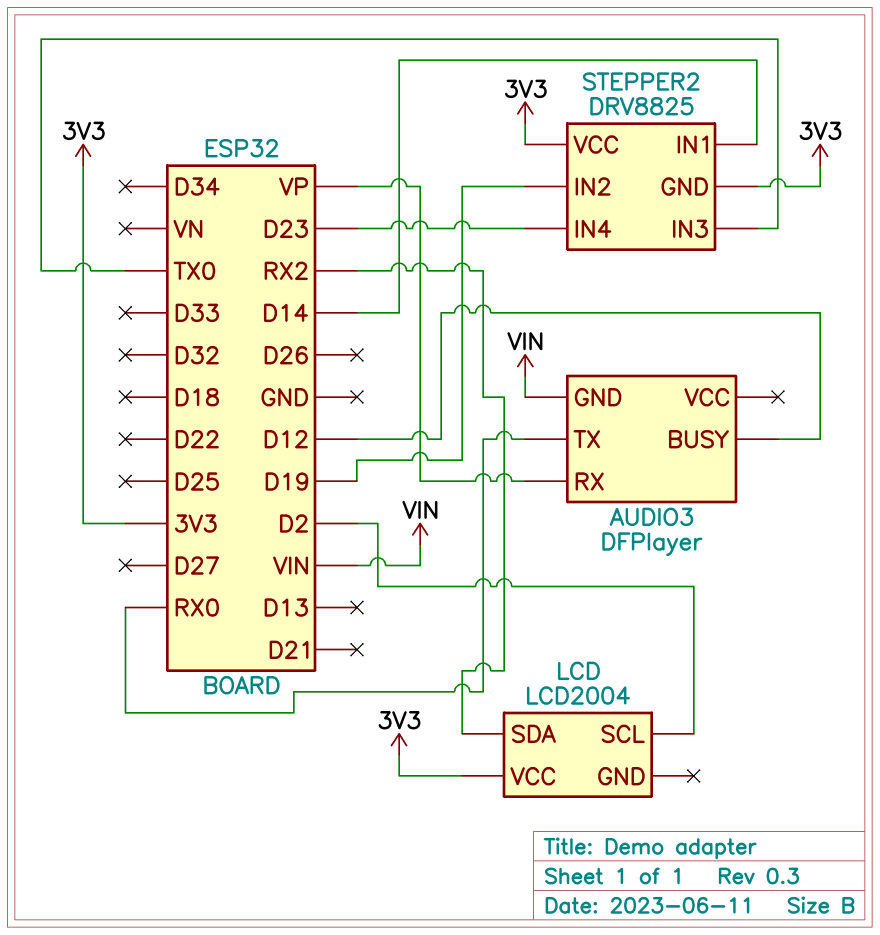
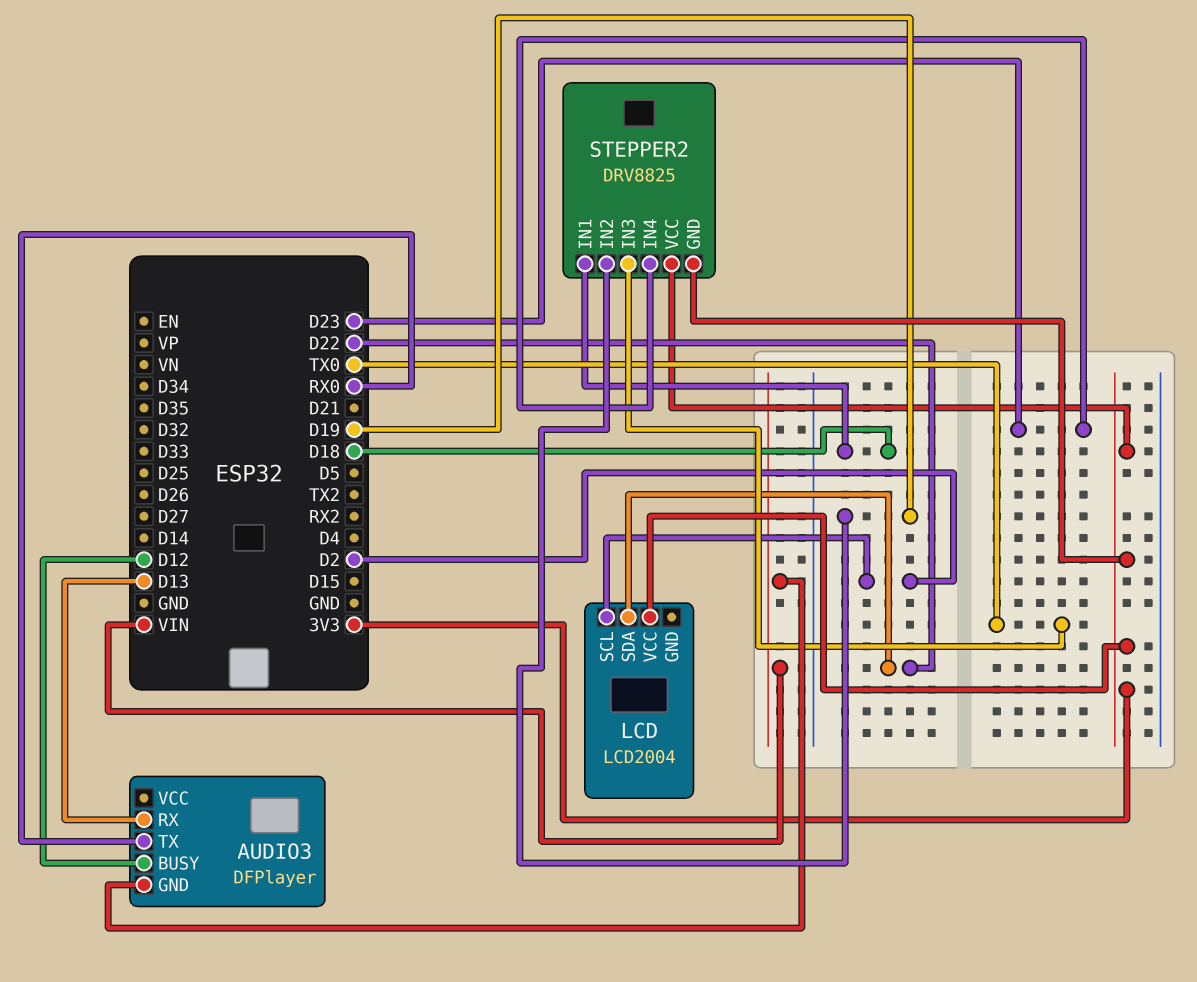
AUDIO3 pin RX: VP -> D13
LCD pin SDA: RX2 -> D22
STEPPER2 pin IN1: D14 -> D18

